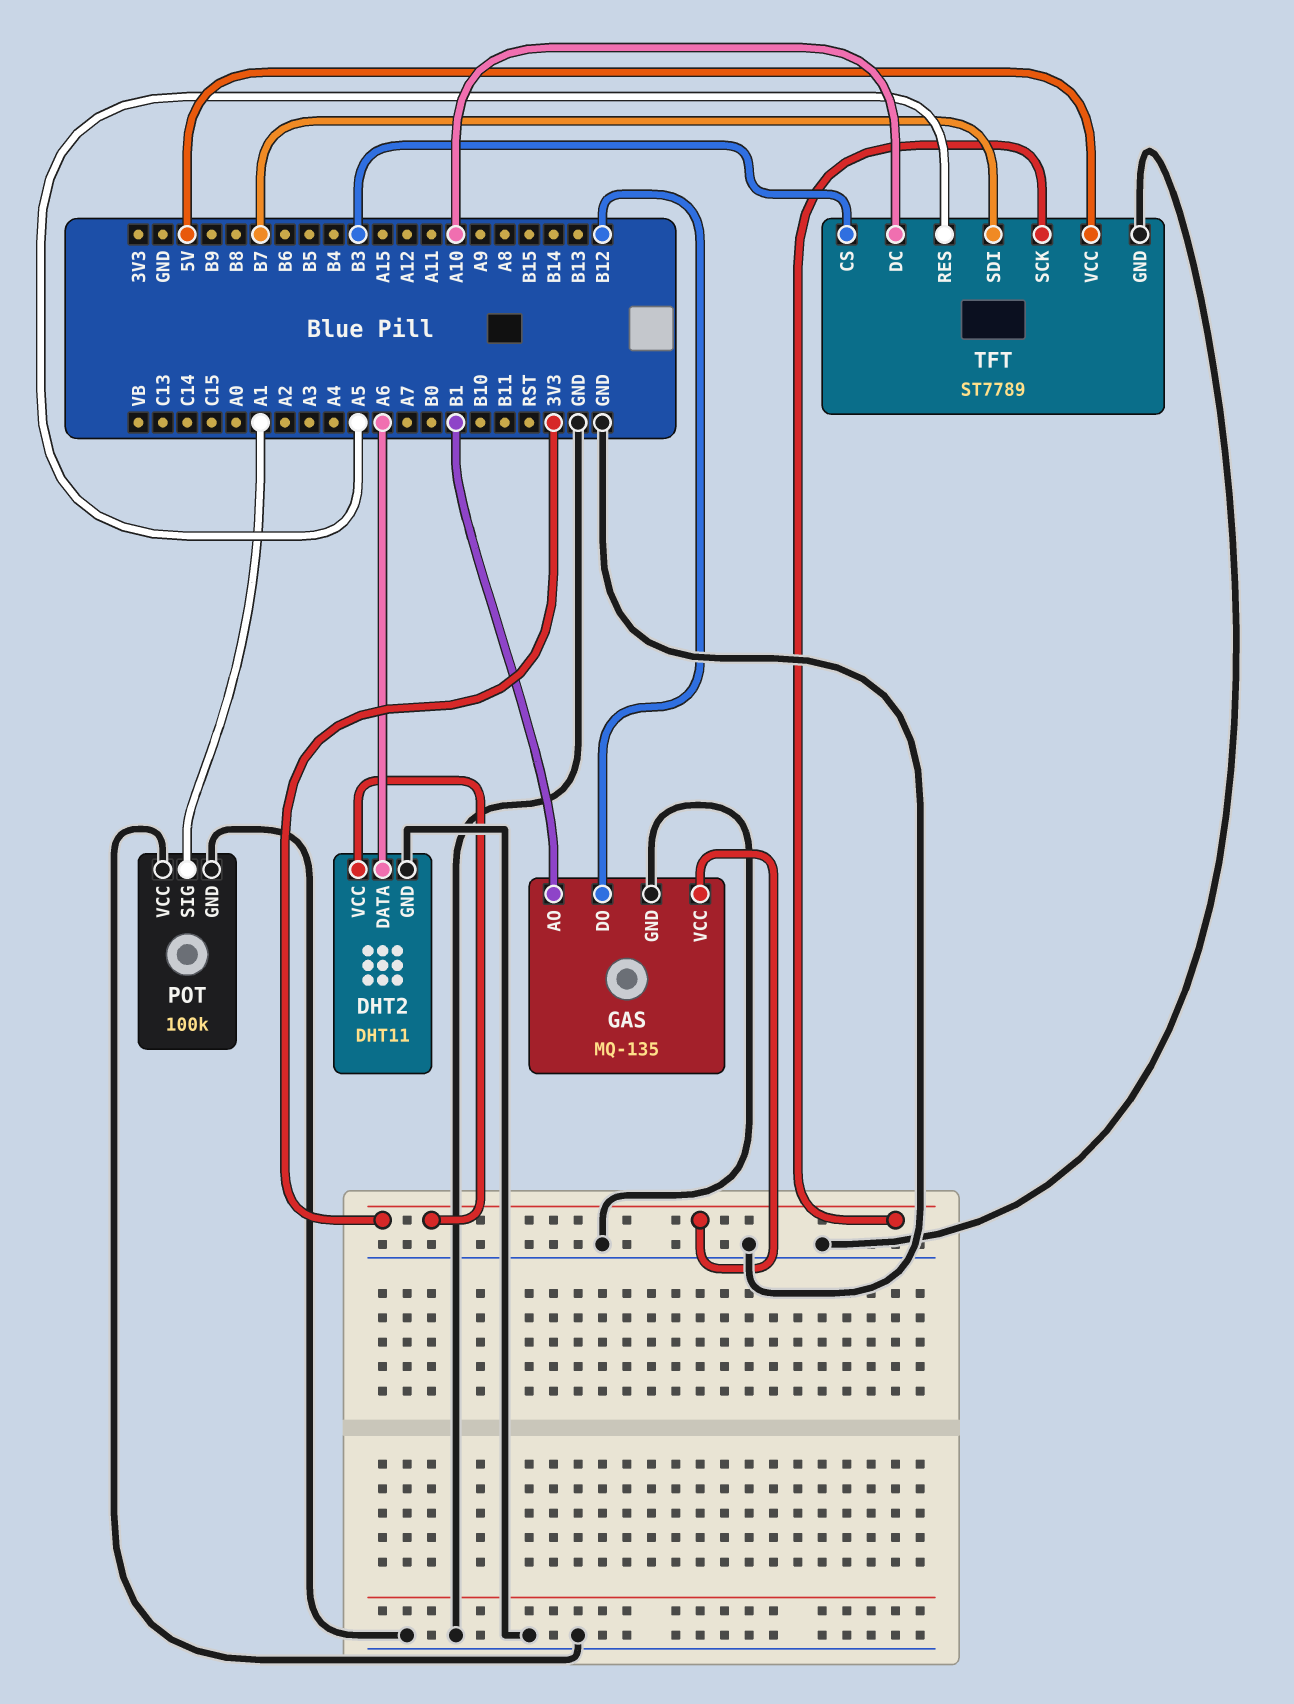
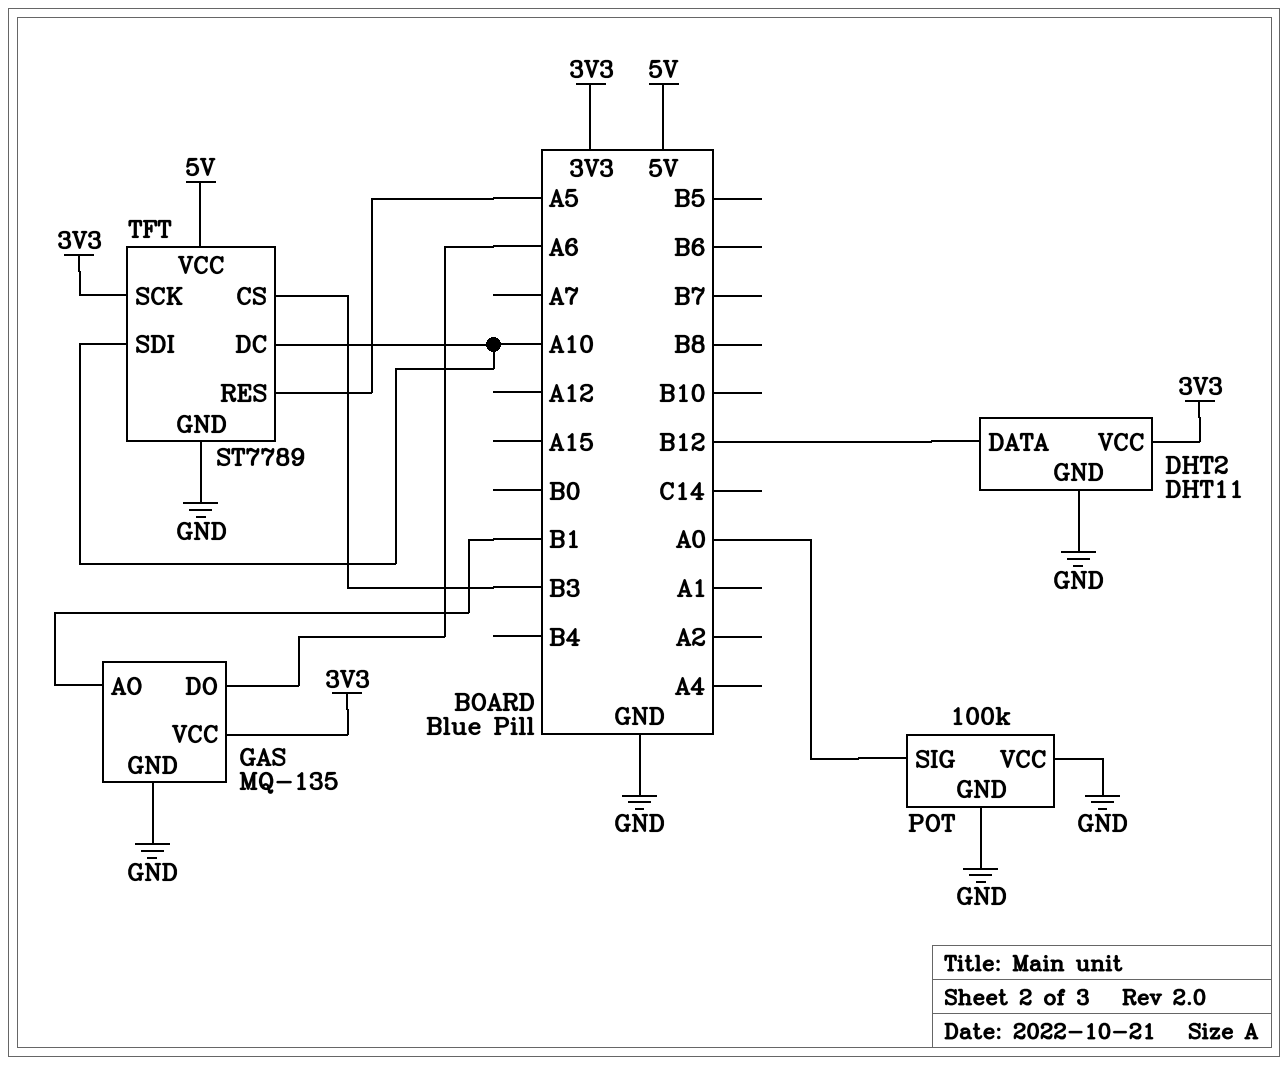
DHT2 pin DATA: A6 -> B12
GAS pin DO: B12 -> A6
POT pin SIG: A1 -> A0
TFT pin SDI: B7 -> A10

